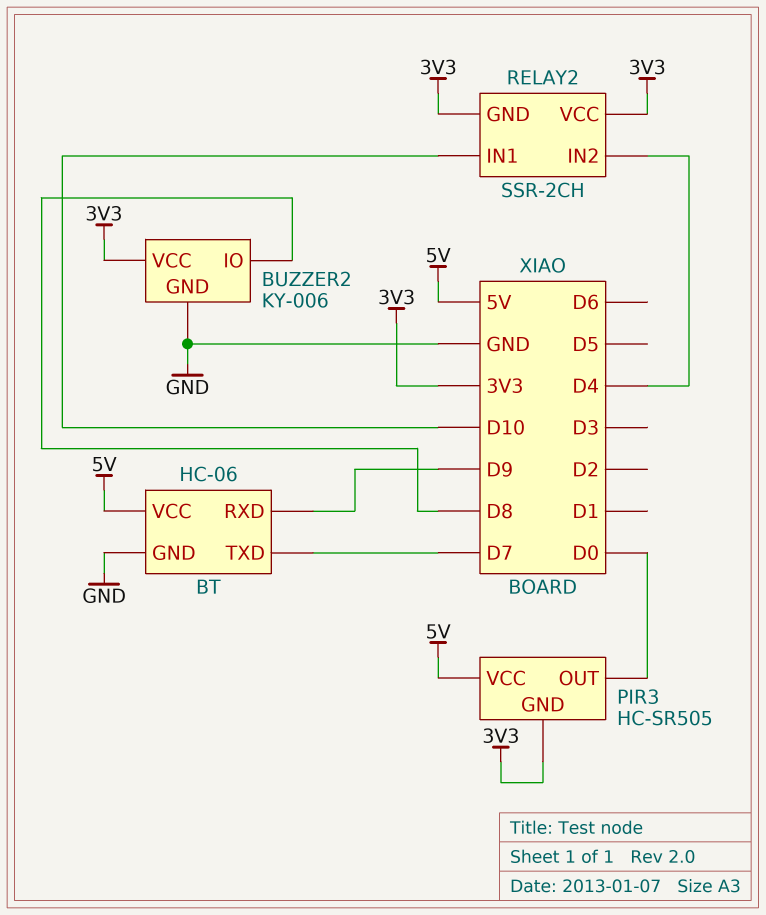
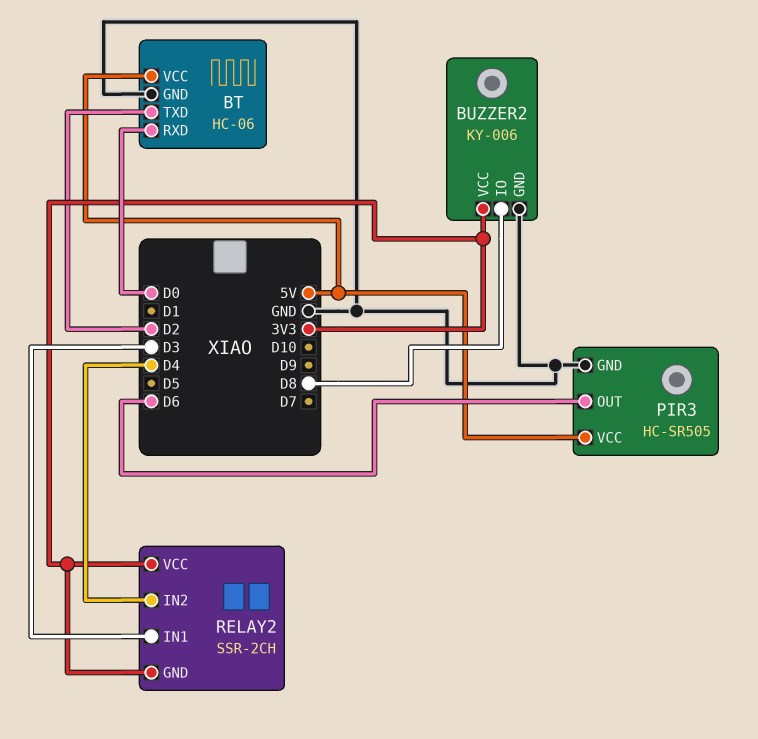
BT pin RXD: D9 -> D0
BT pin TXD: D7 -> D2
PIR3 pin GND: 3V3 -> GND
PIR3 pin OUT: D0 -> D6
RELAY2 pin IN1: D10 -> D3

